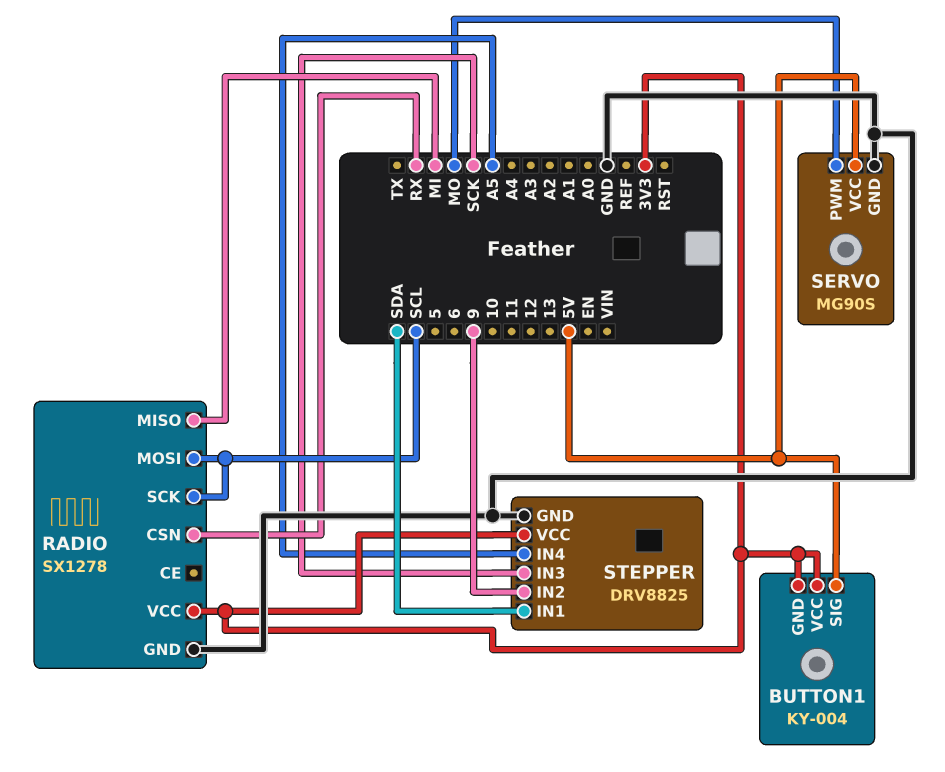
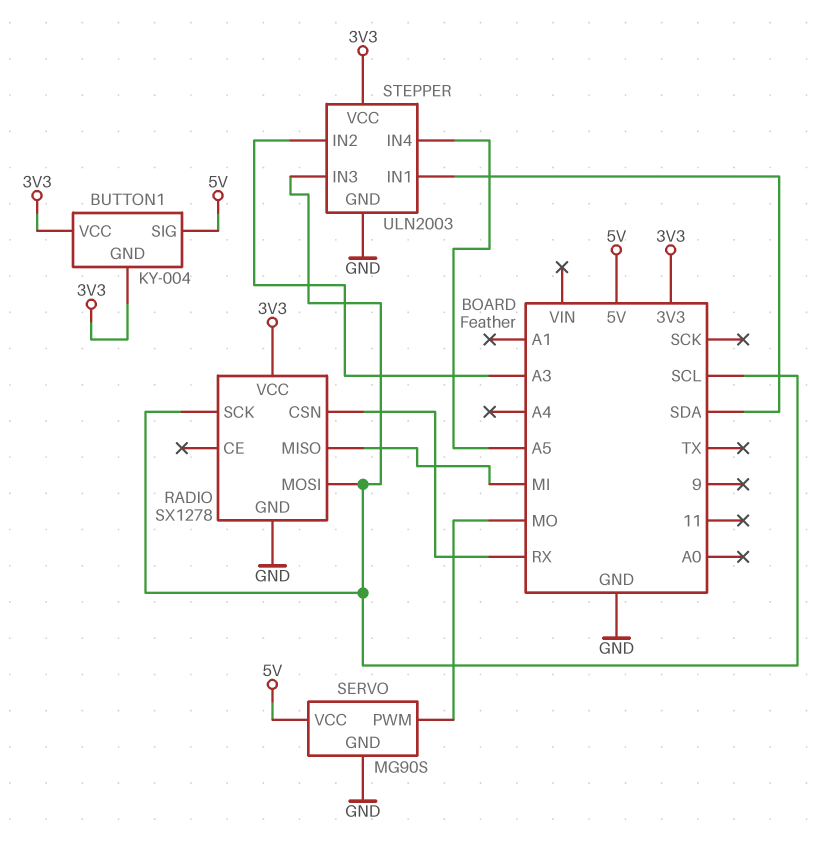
STEPPER: DRV8825 -> ULN2003
STEPPER pin IN2: 9 -> A3
STEPPER pin IN3: SCK -> SCL

